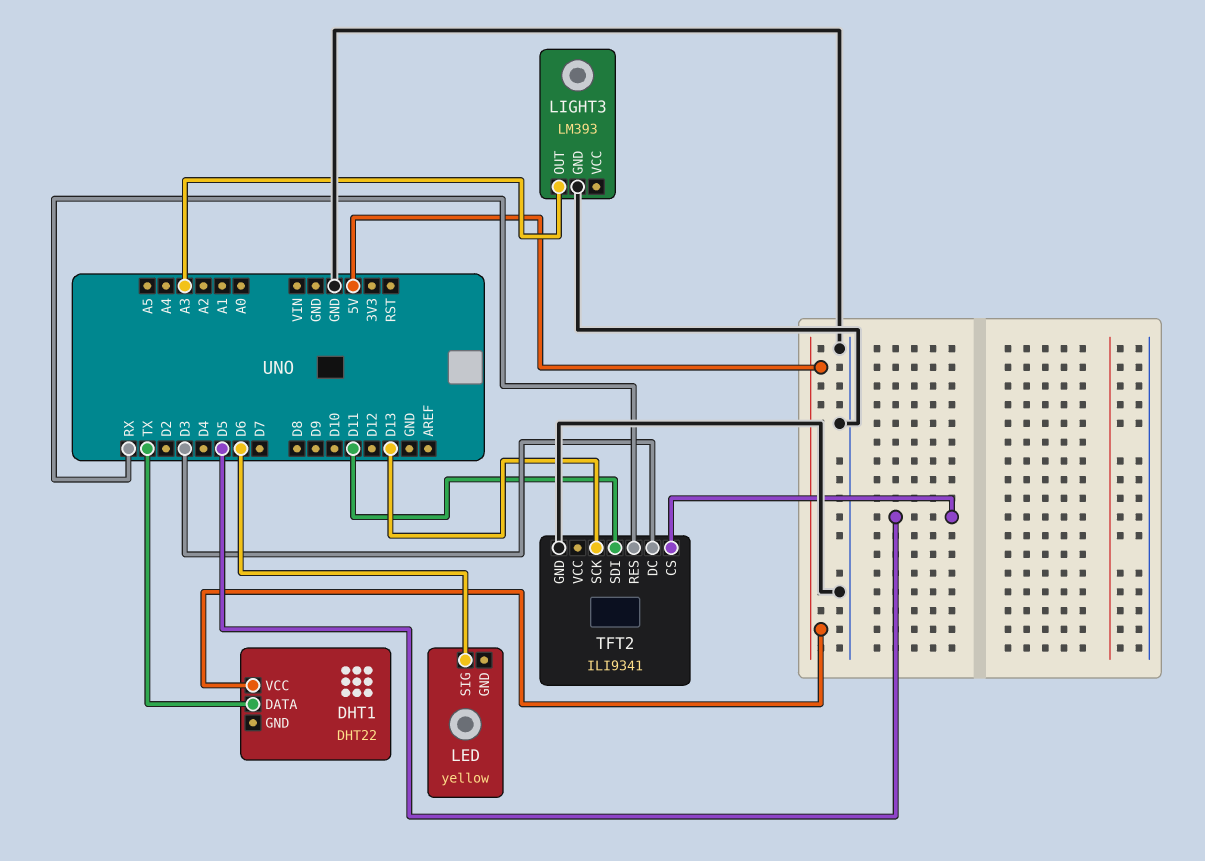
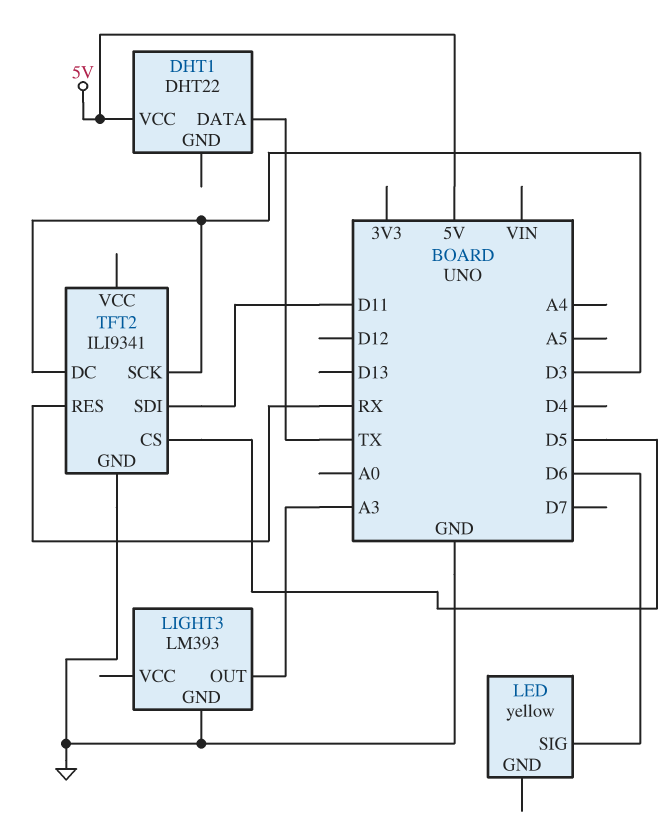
TFT2 pin SCK: D13 -> D3

